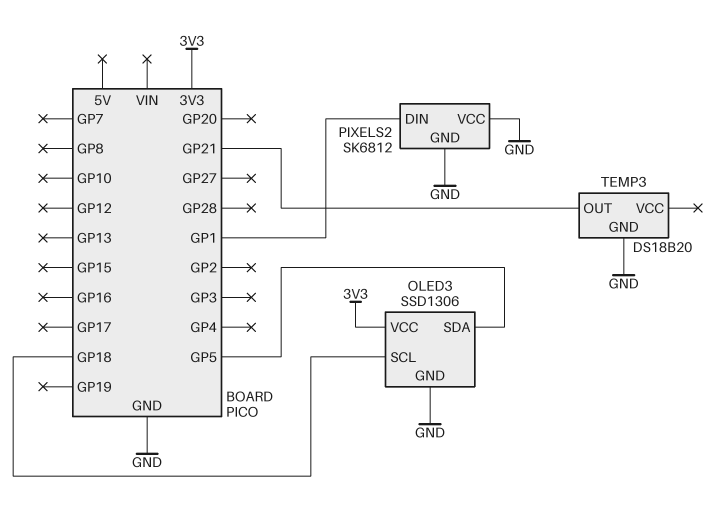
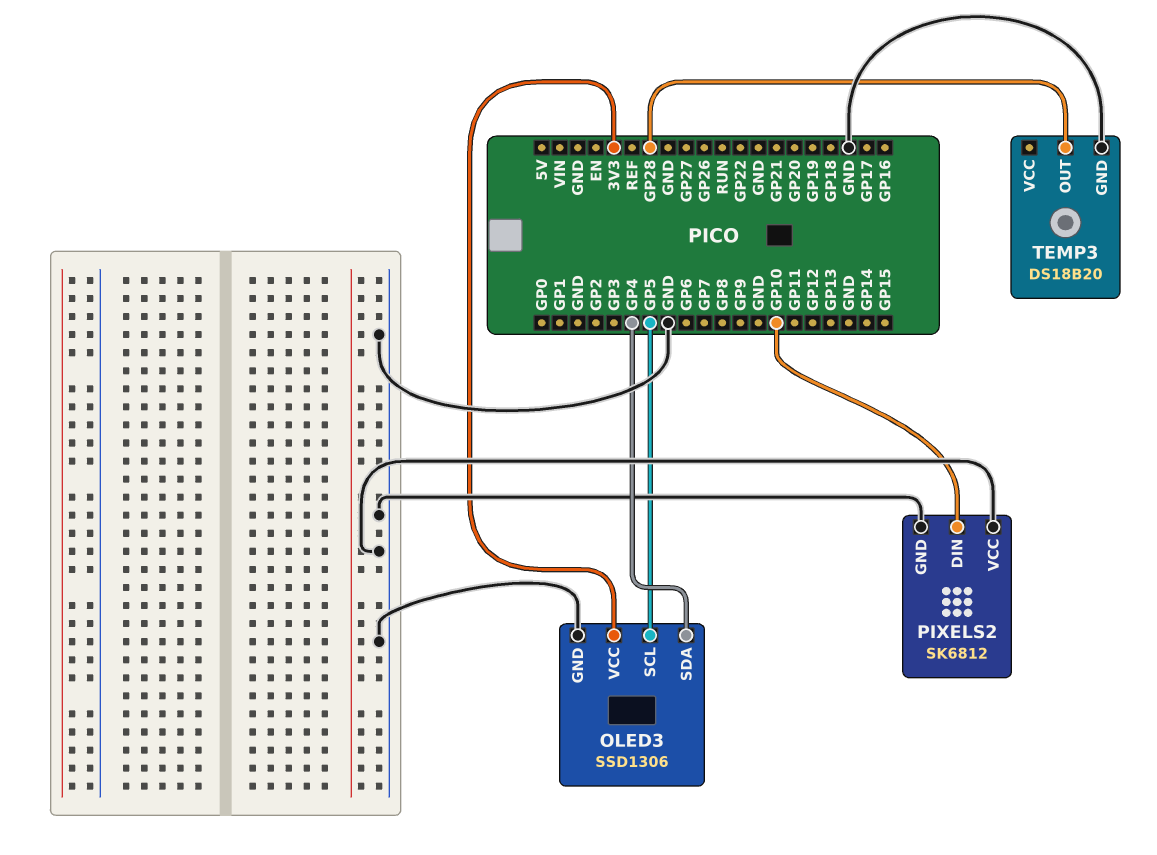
OLED3 pin SCL: GP18 -> GP5
OLED3 pin SDA: GP5 -> GP4
PIXELS2 pin DIN: GP1 -> GP10
TEMP3 pin OUT: GP21 -> GP28

